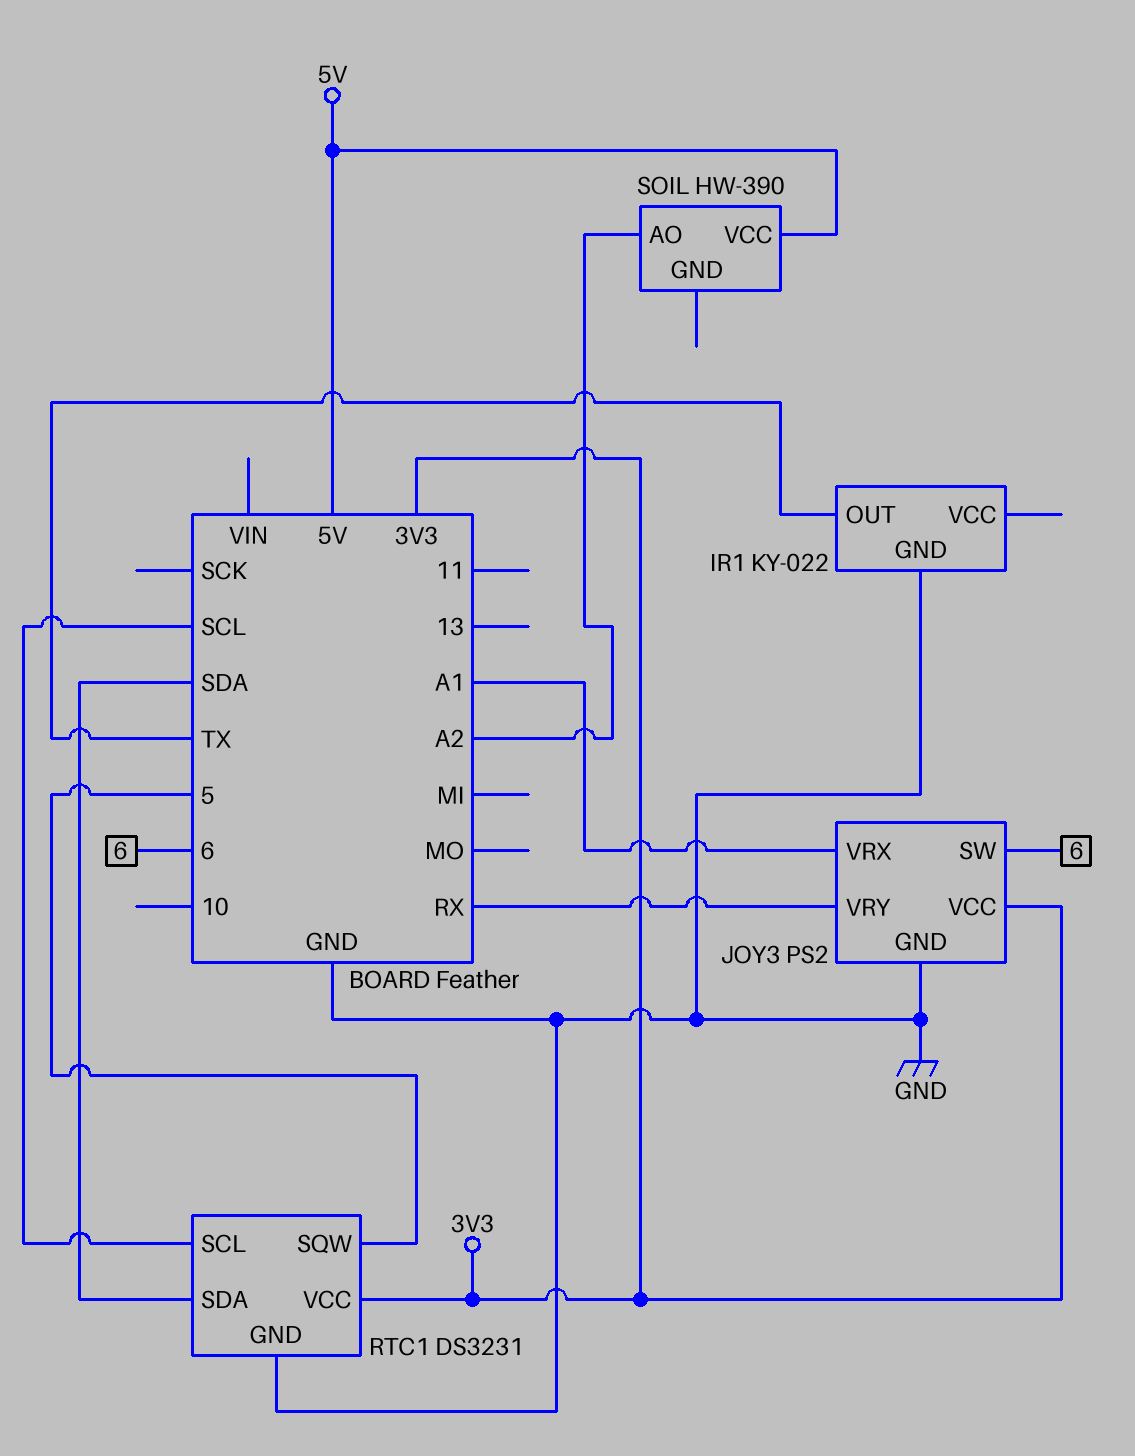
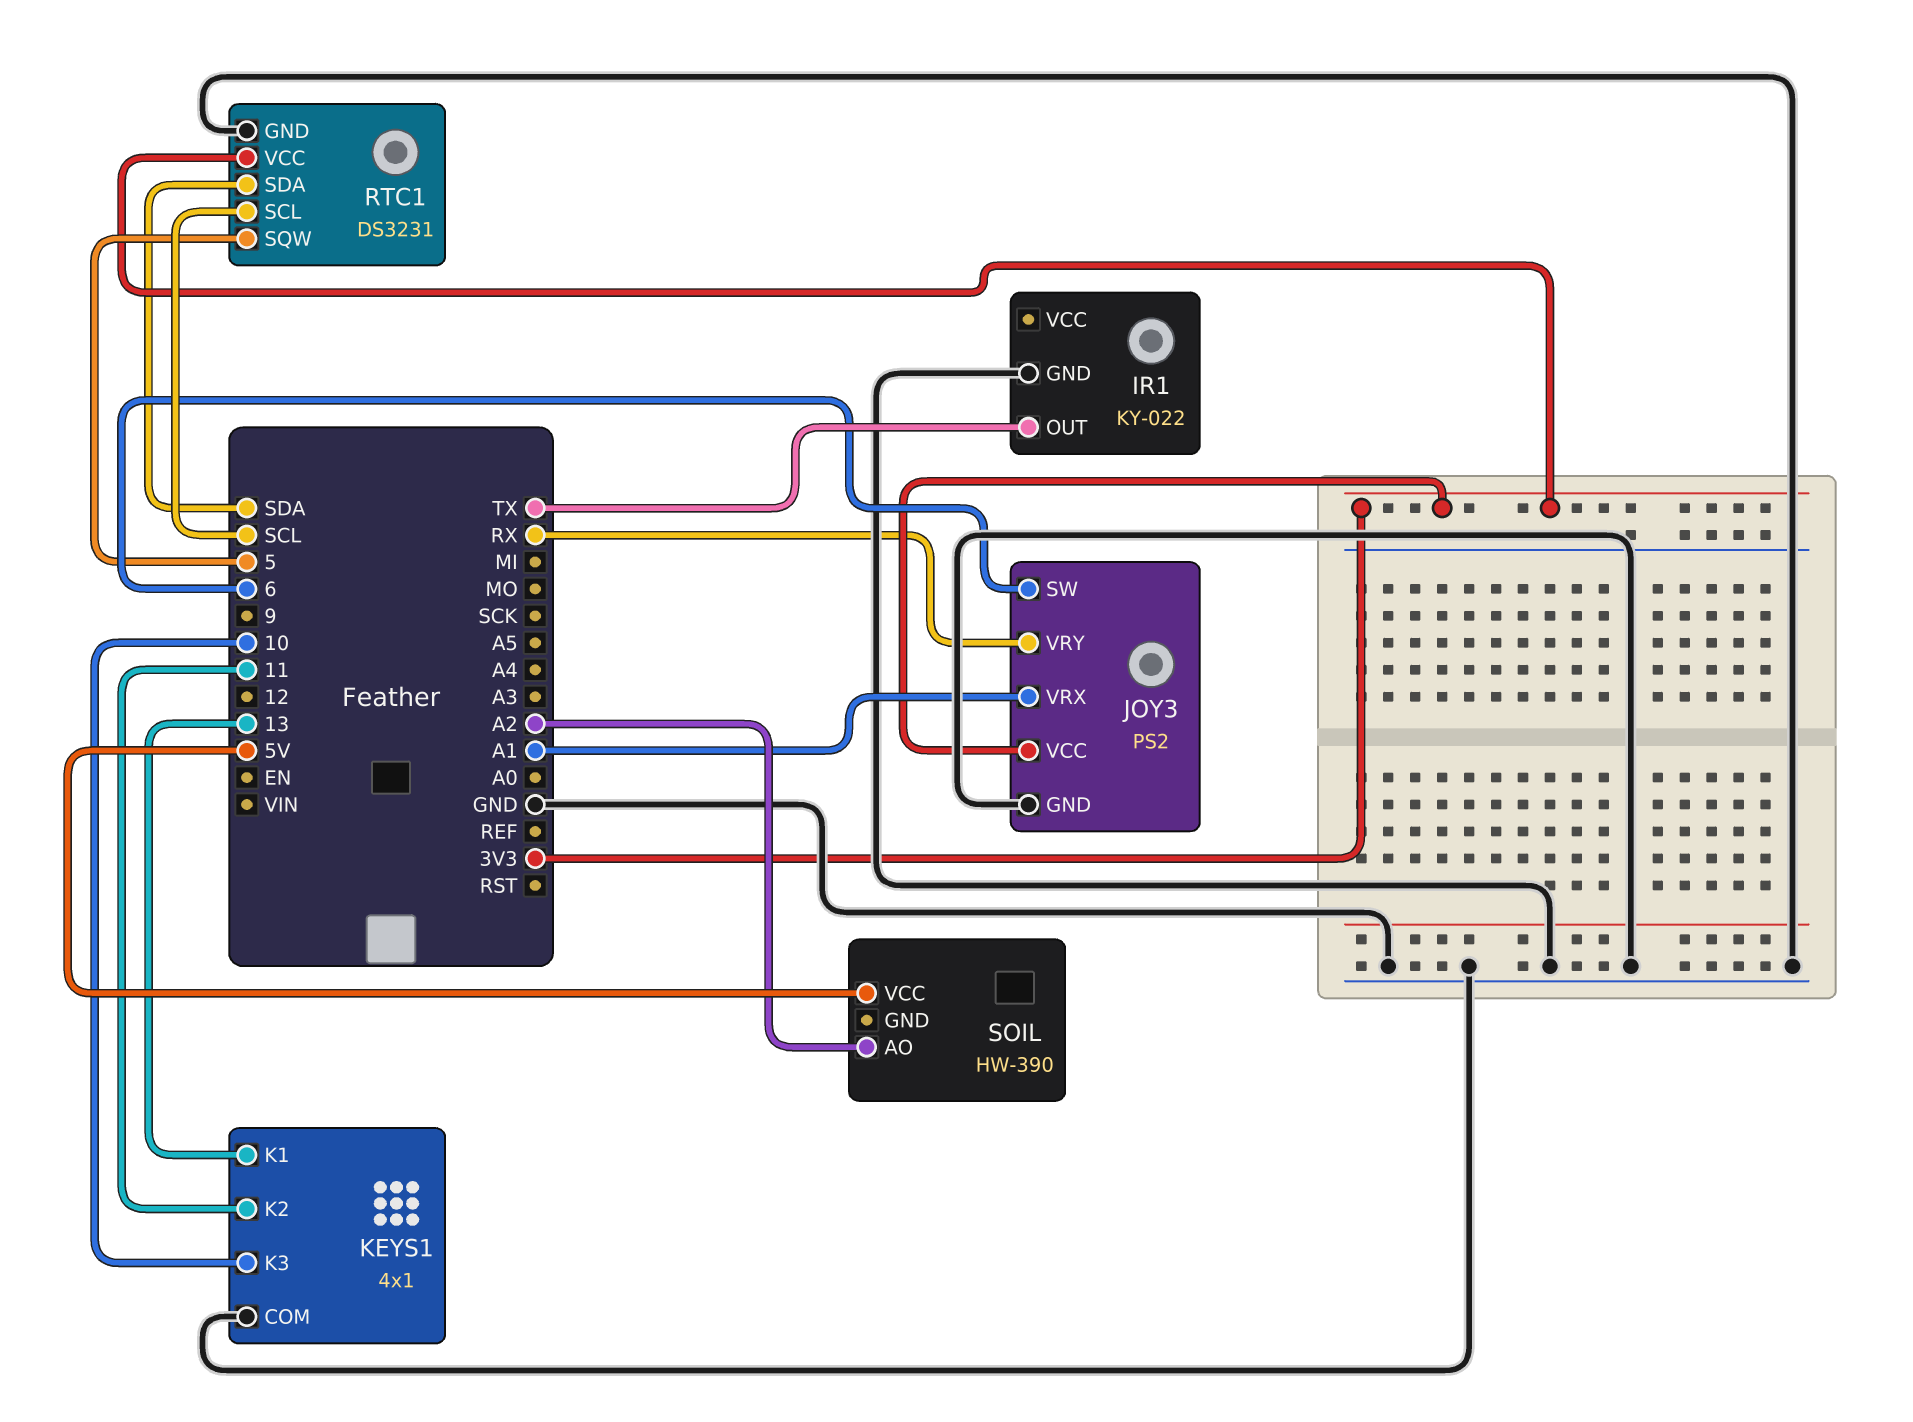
KEYS1: none -> 4x1
KEYS1 pin COM: none -> GND
KEYS1 pin K1: none -> 13
KEYS1 pin K2: none -> 11
KEYS1 pin K3: none -> 10

